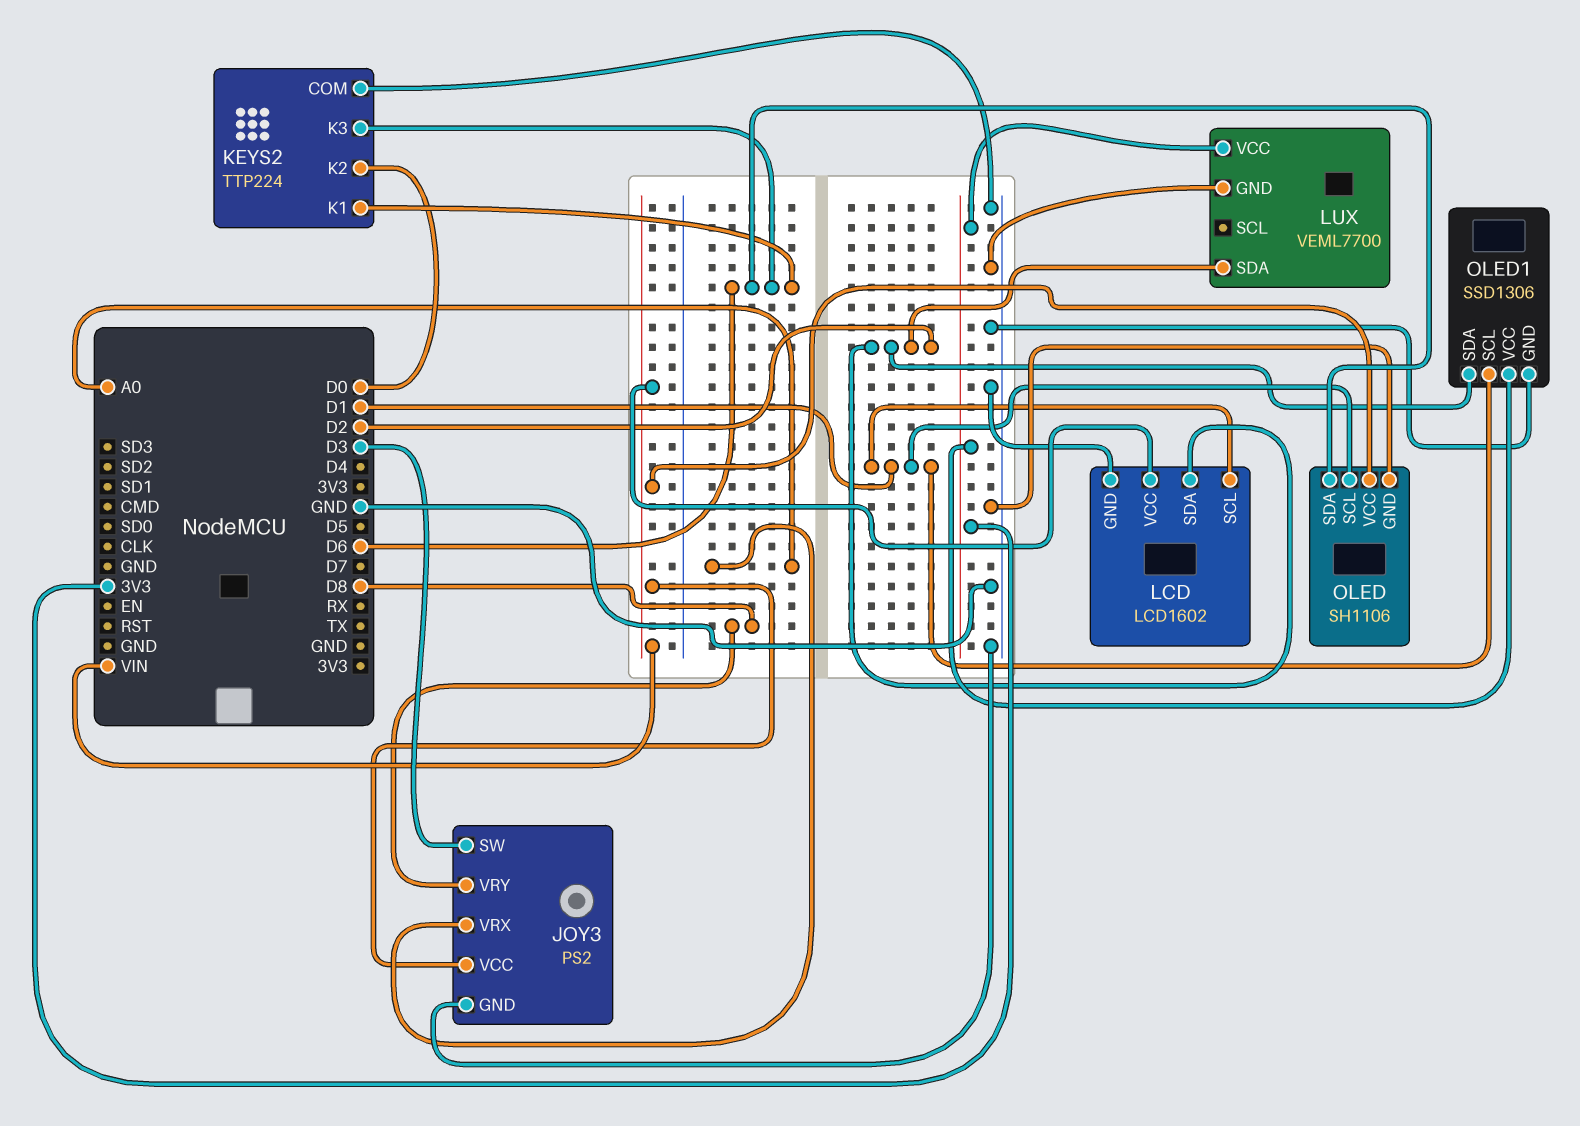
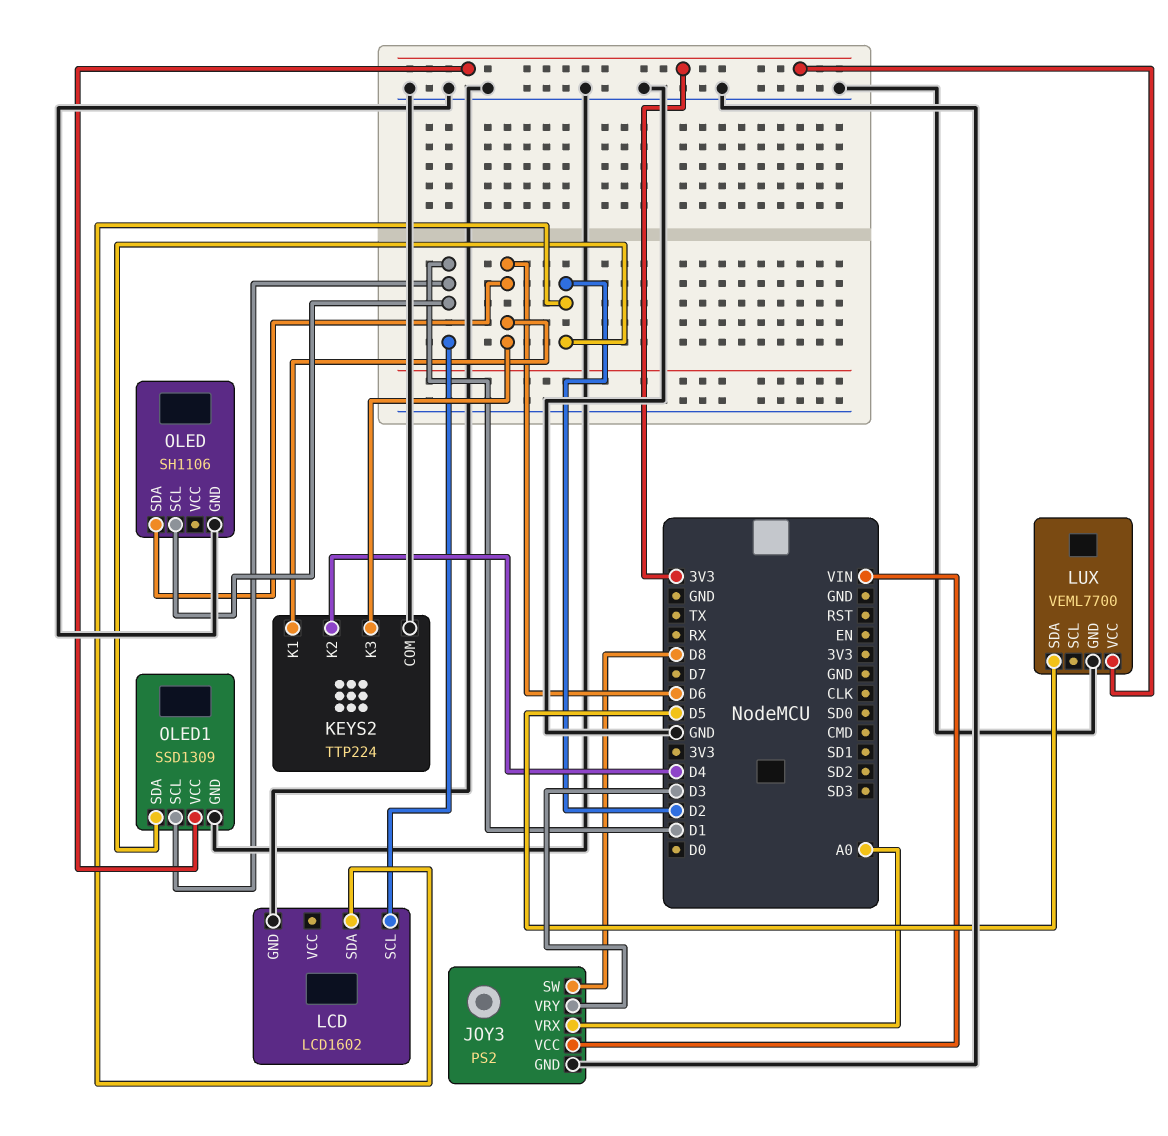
JOY3 pin SW: D3 -> D8
JOY3 pin VRY: D8 -> D3
KEYS2 pin K2: D0 -> D4
LCD pin VCC: VIN -> none
LUX pin SDA: D2 -> D5
OLED pin VCC: VIN -> none
OLED1: SSD1306 -> SSD1309

